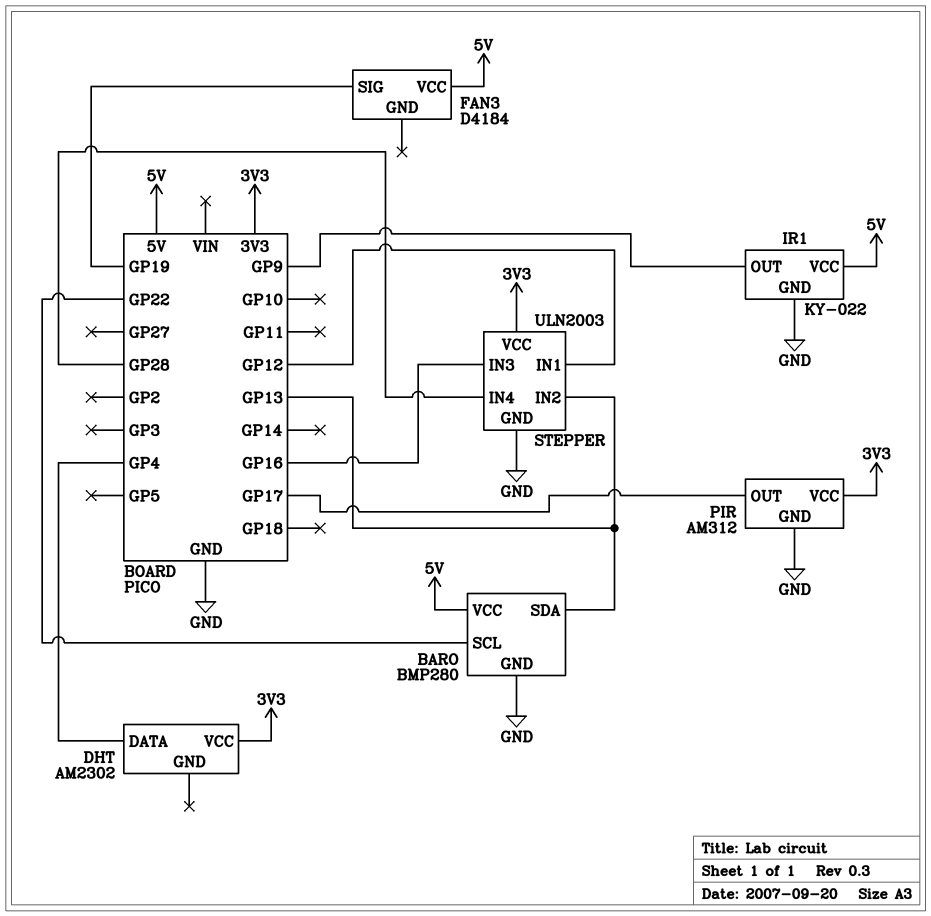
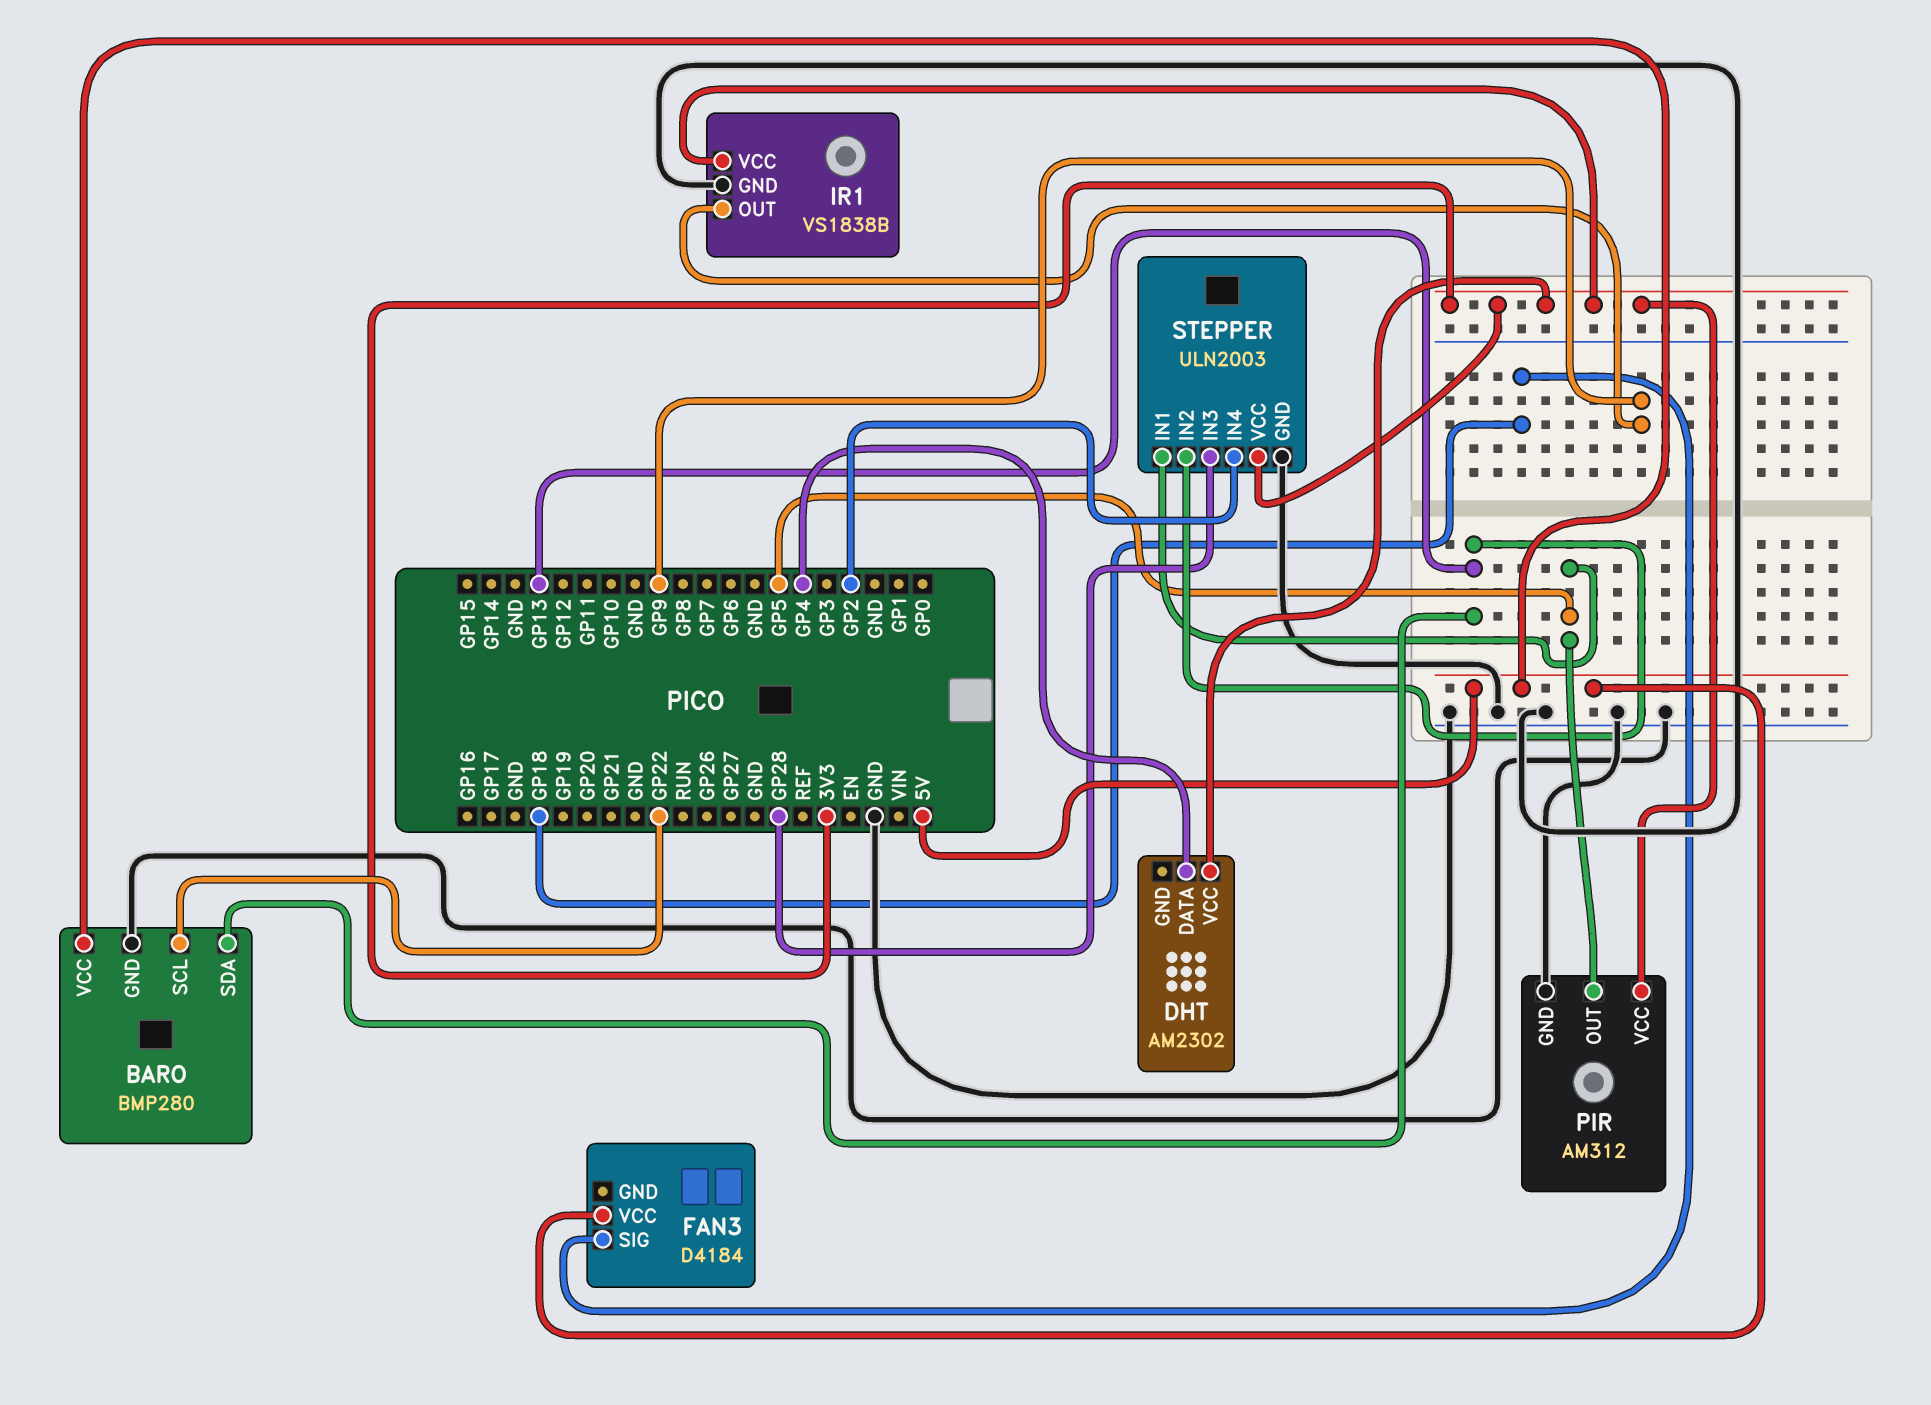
FAN3 pin SIG: GP19 -> GP18
IR1: KY-022 -> VS1838B
IR1 pin VCC: 5V -> 3V3
PIR pin OUT: GP17 -> GP5
STEPPER pin IN1: GP12 -> GP5
STEPPER pin IN3: GP16 -> GP28
STEPPER pin IN4: GP28 -> GP2

